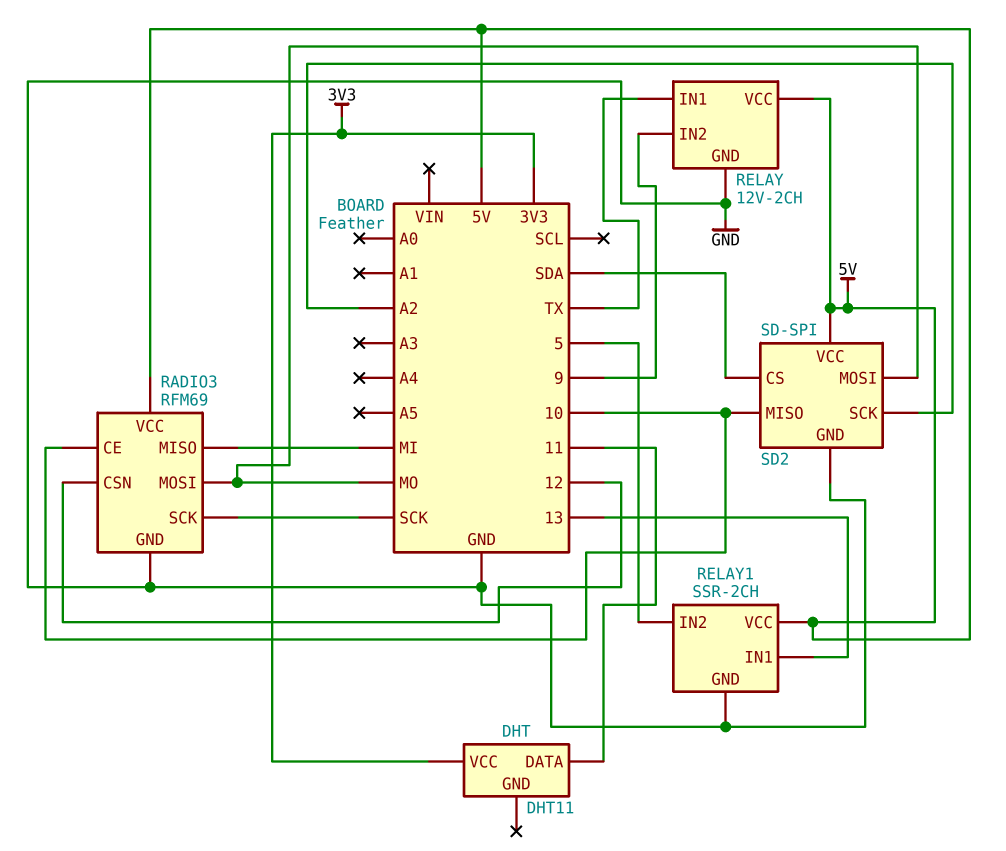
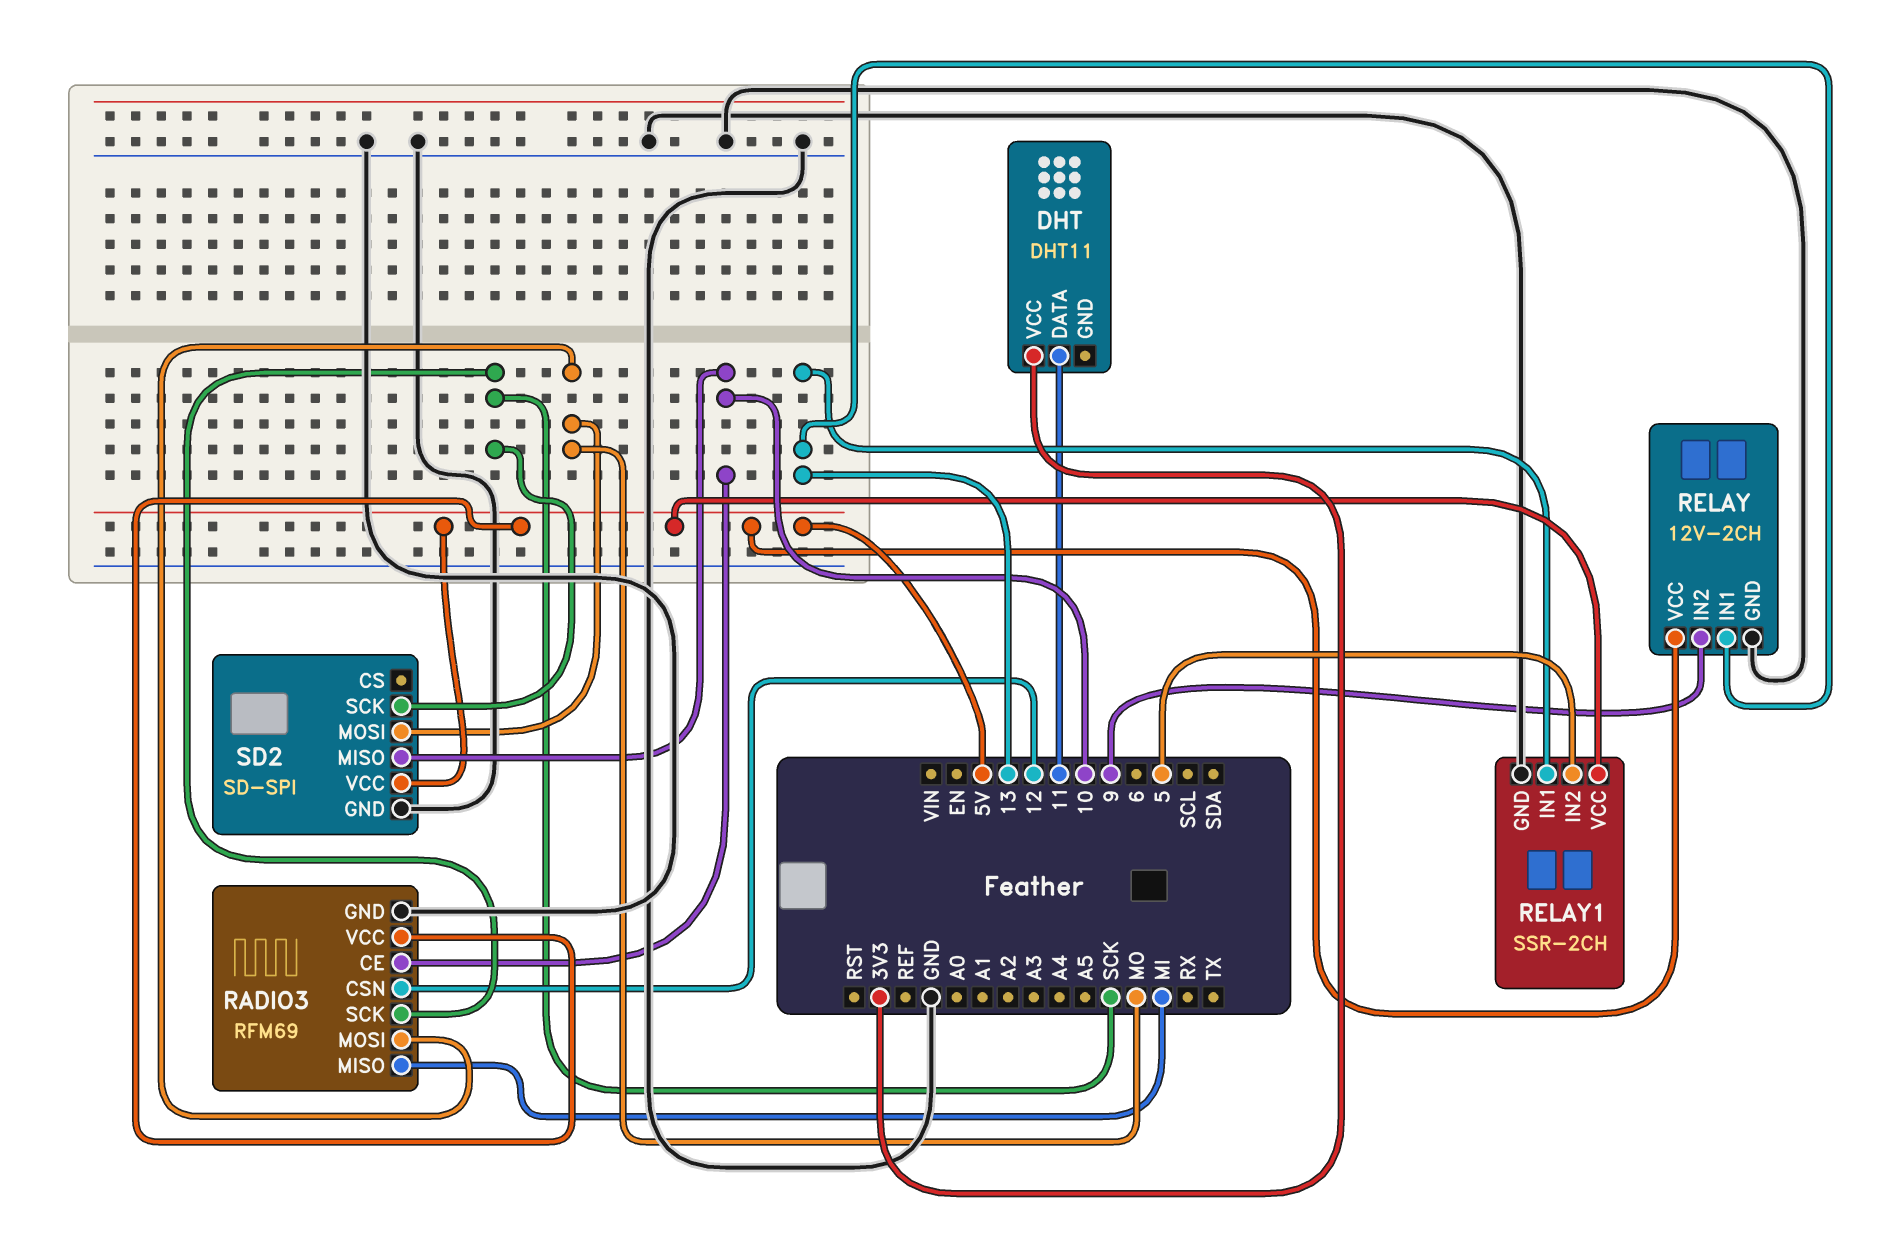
RELAY pin IN1: TX -> 13
SD2 pin CS: SDA -> none
SD2 pin SCK: A2 -> SCK

